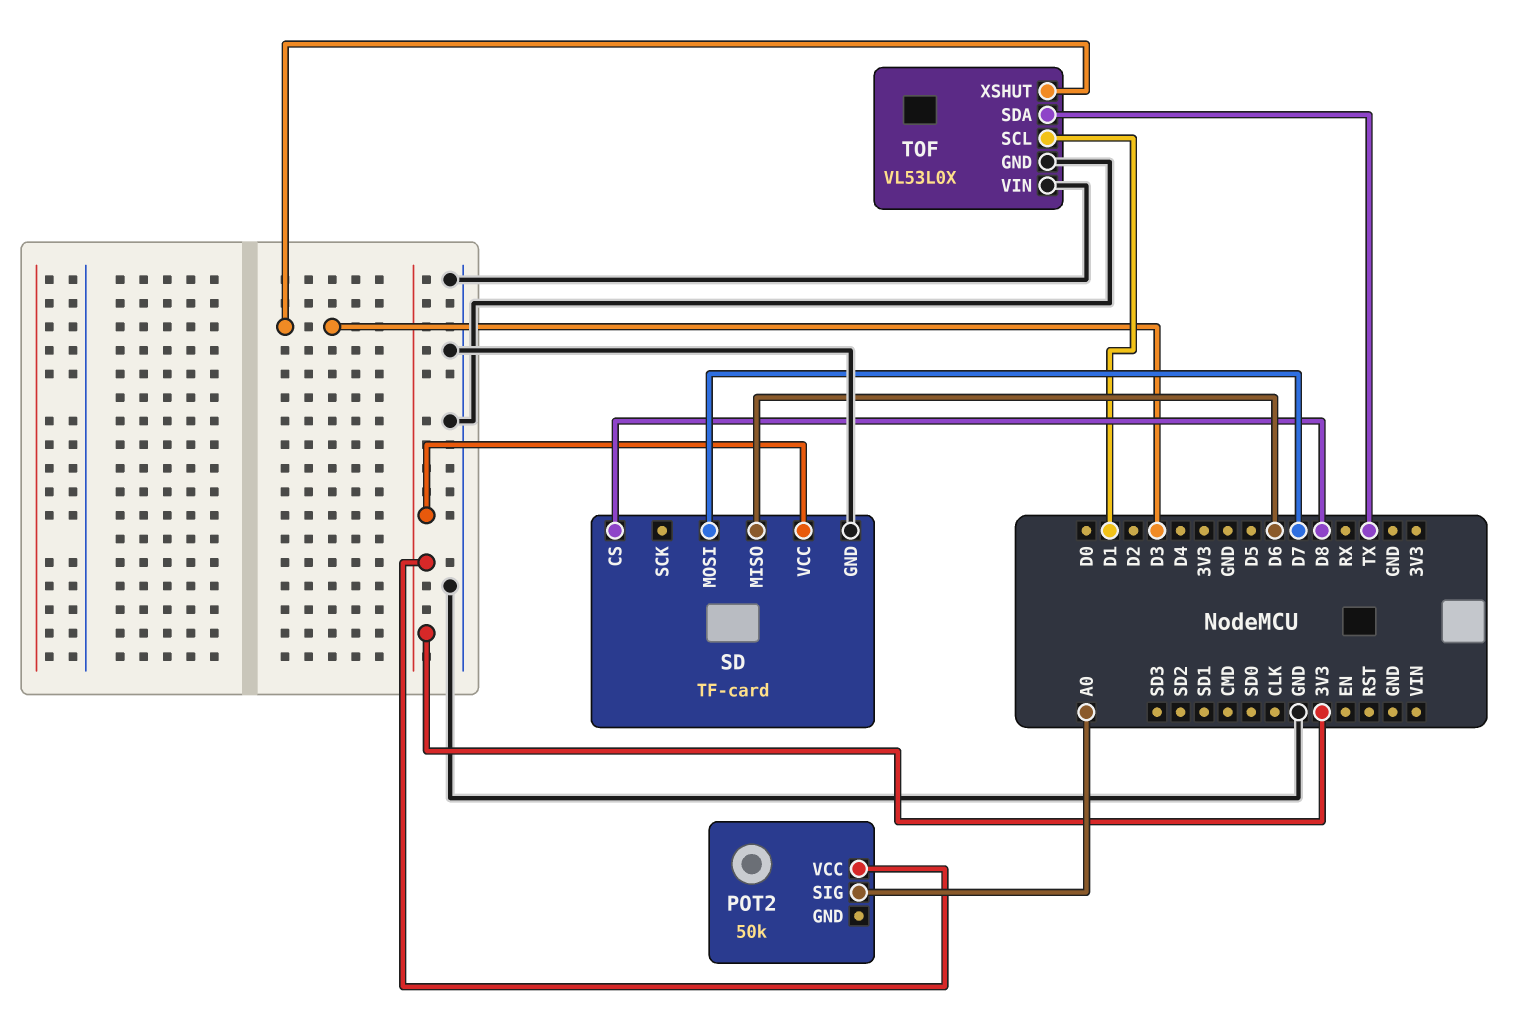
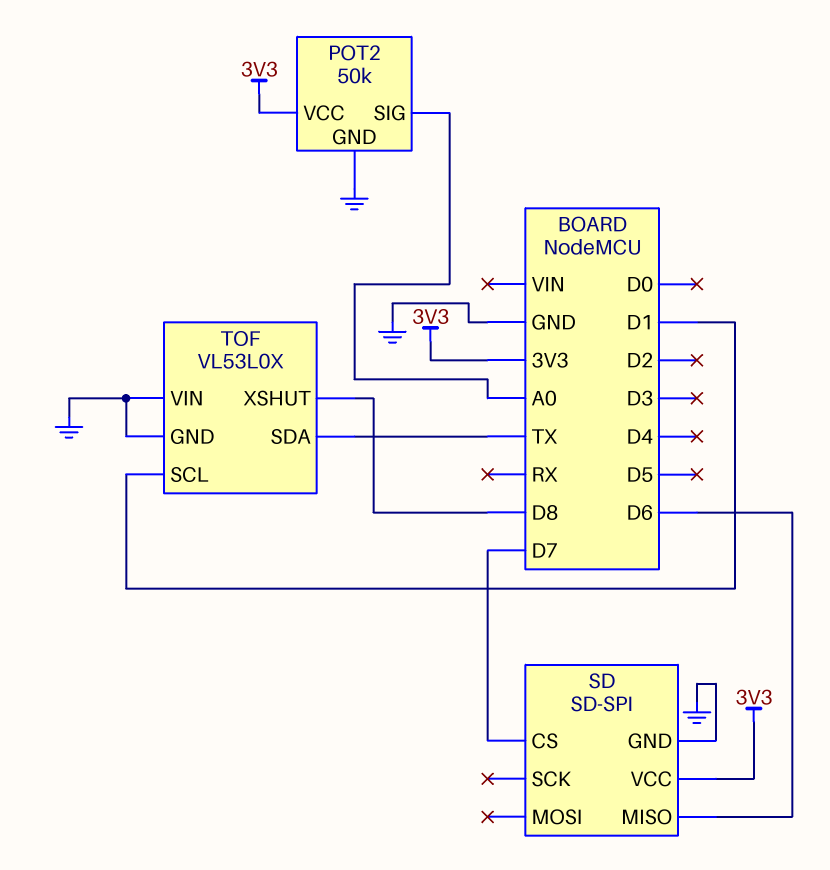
POT2 pin GND: none -> GND
SD: TF-card -> SD-SPI
SD pin CS: D8 -> D7
SD pin MOSI: D7 -> none
TOF pin XSHUT: D3 -> D8

